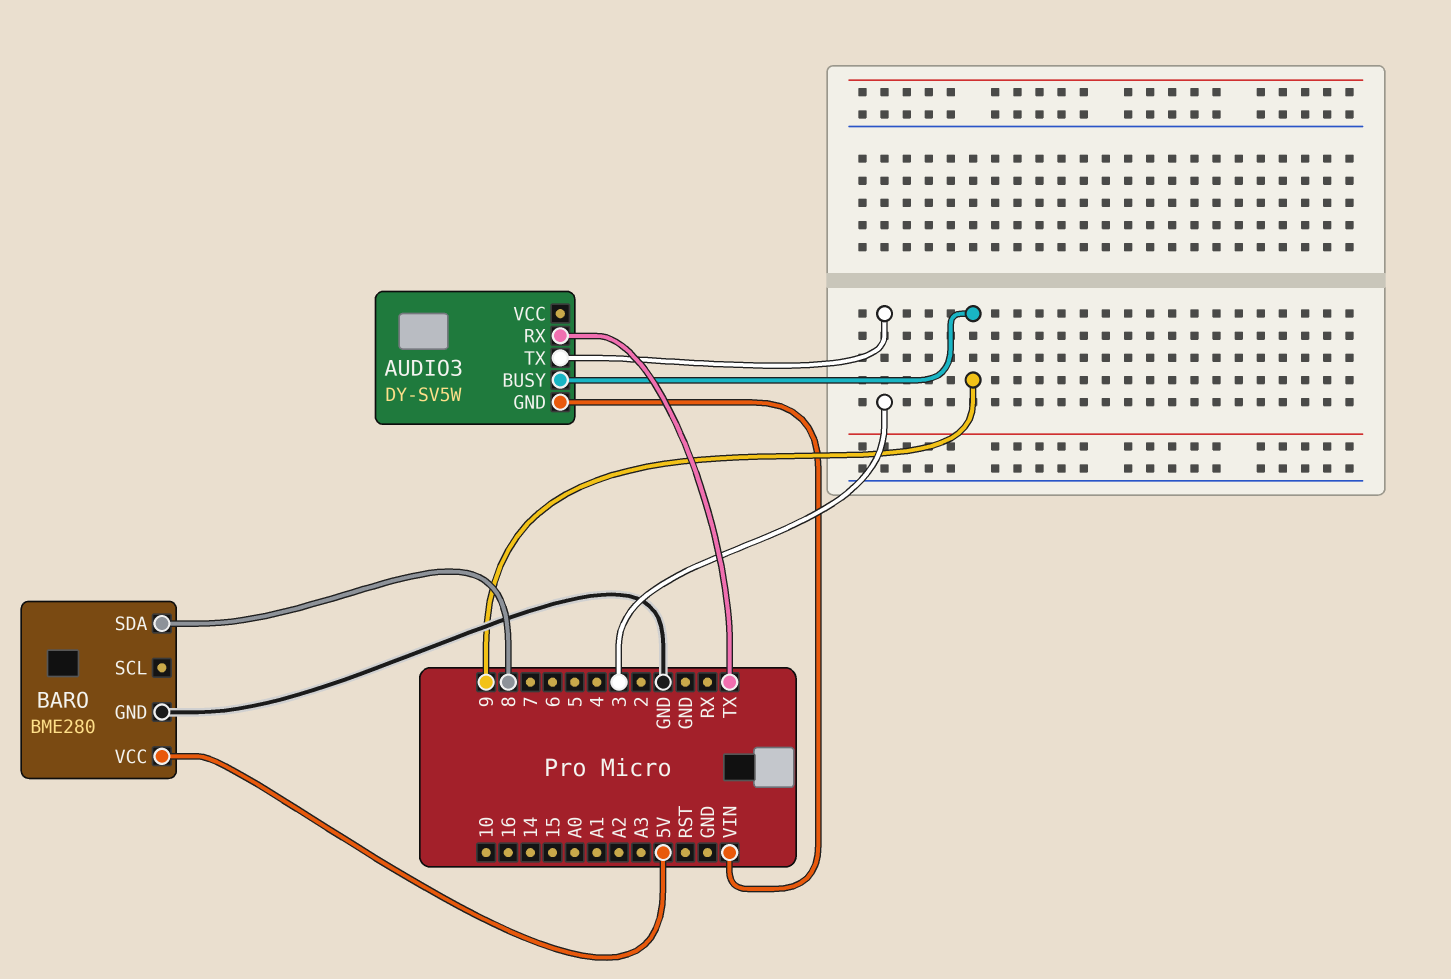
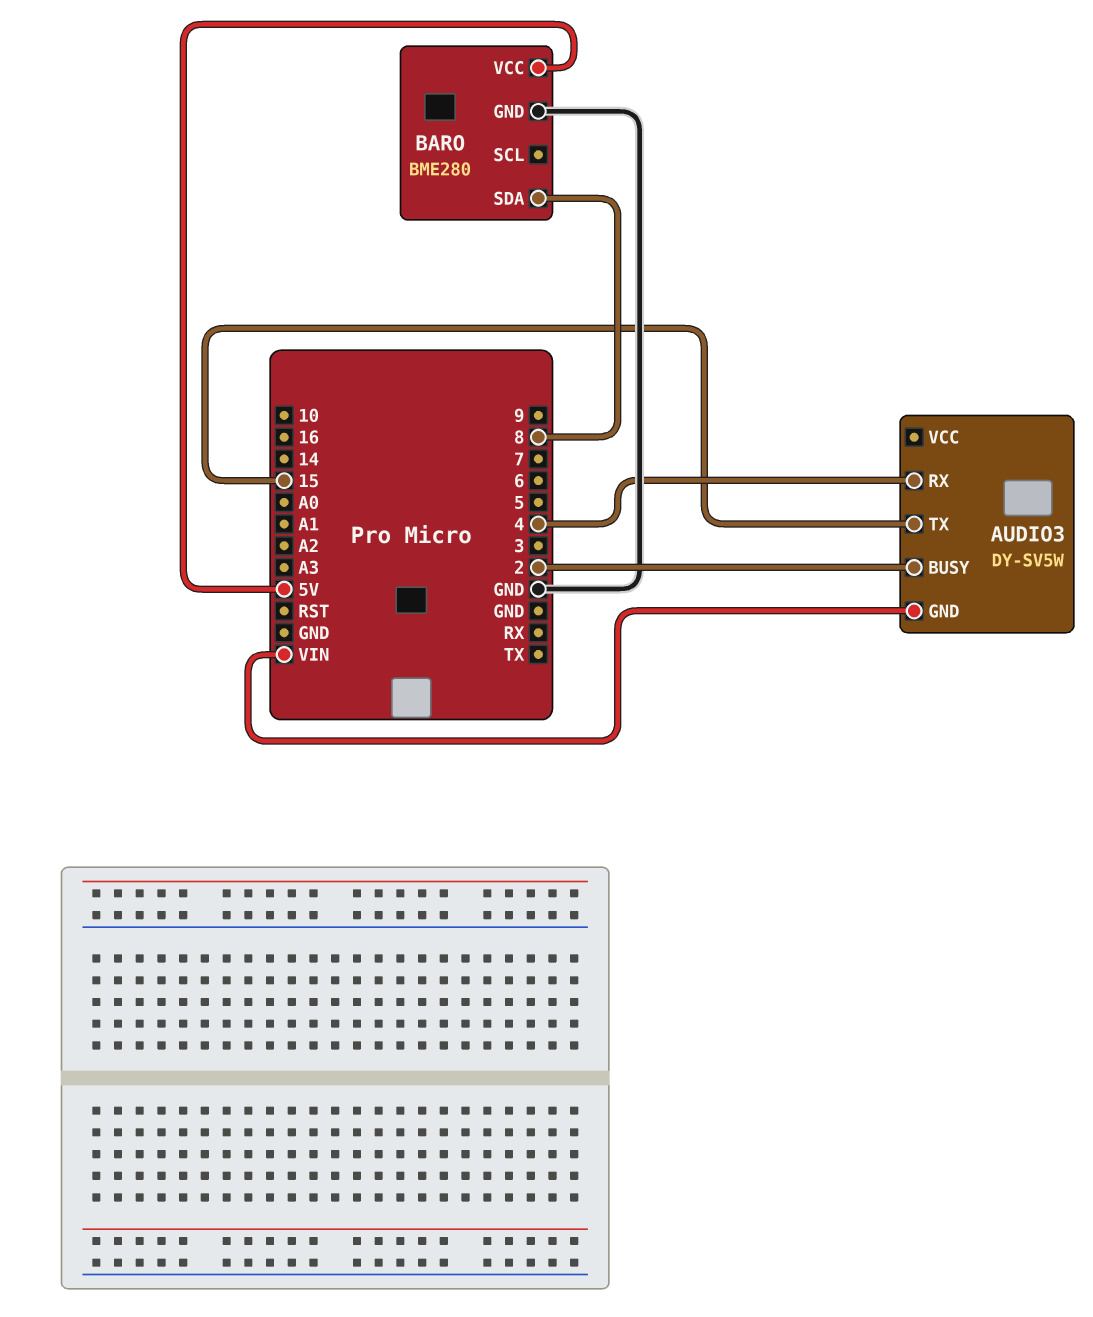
AUDIO3 pin BUSY: 9 -> 2
AUDIO3 pin RX: TX -> 4
AUDIO3 pin TX: 3 -> 15

